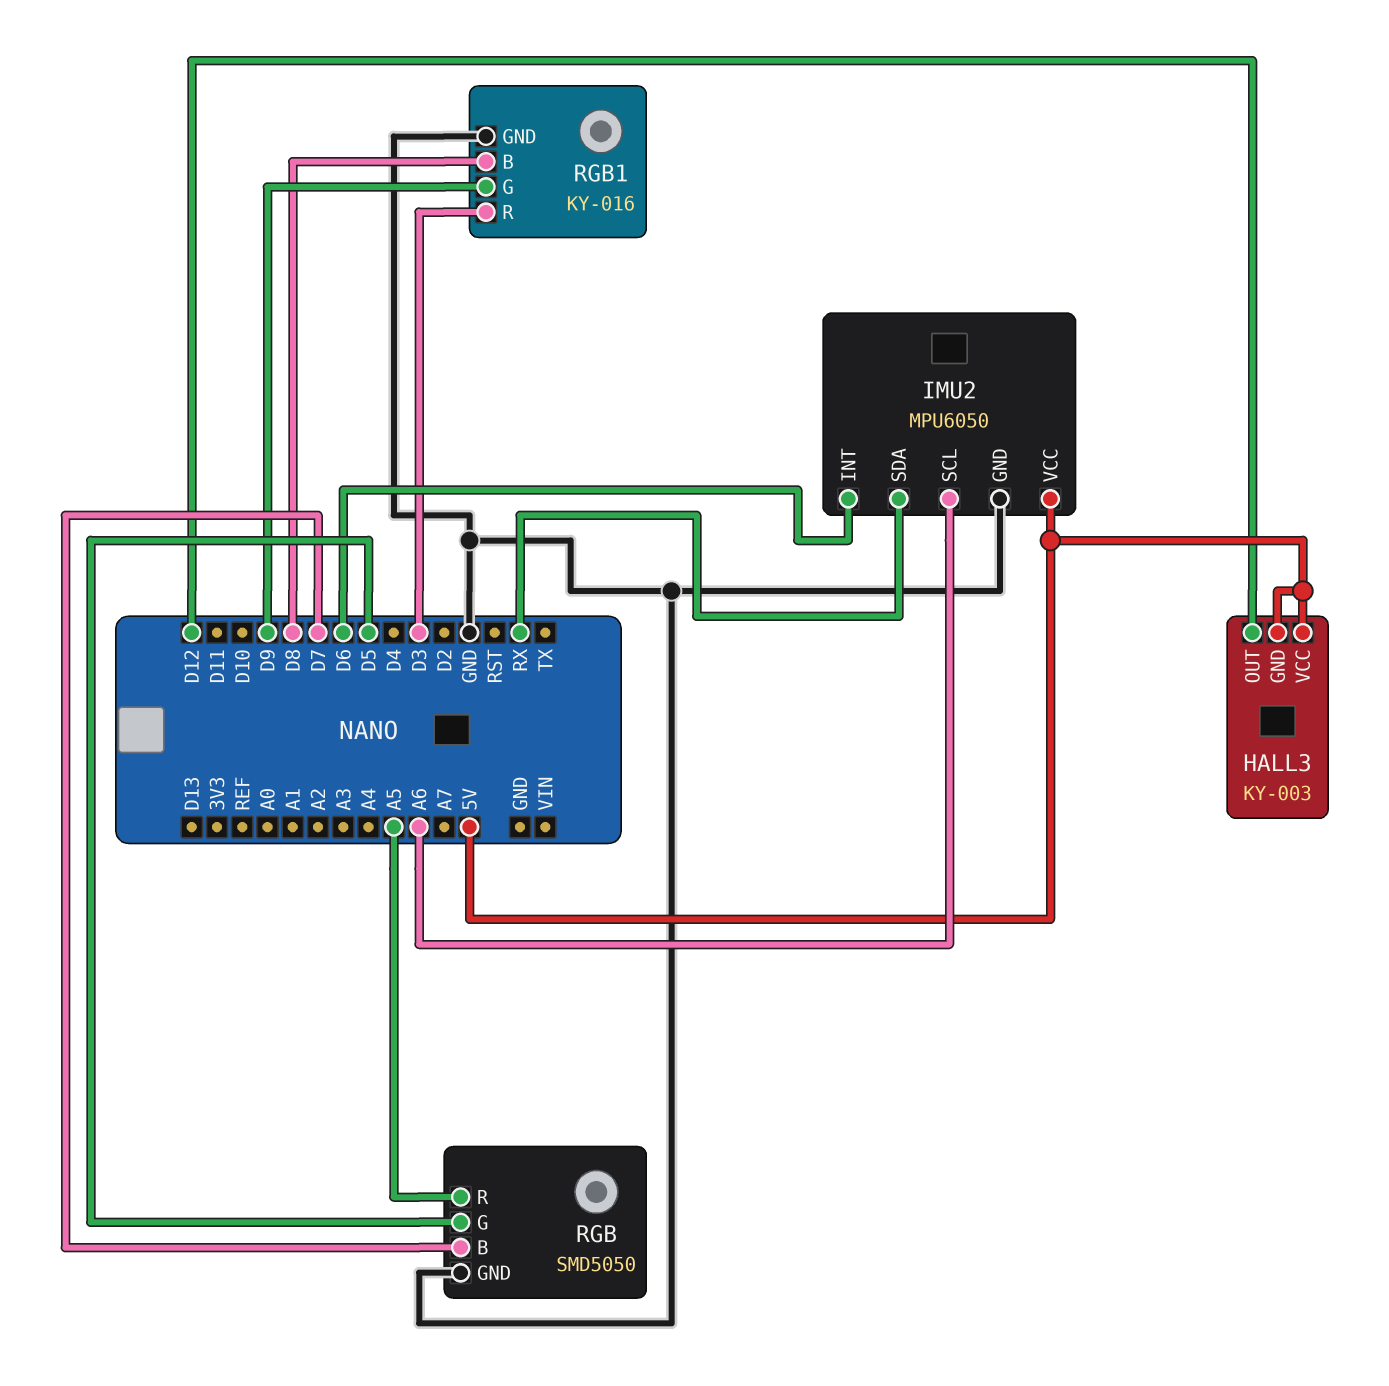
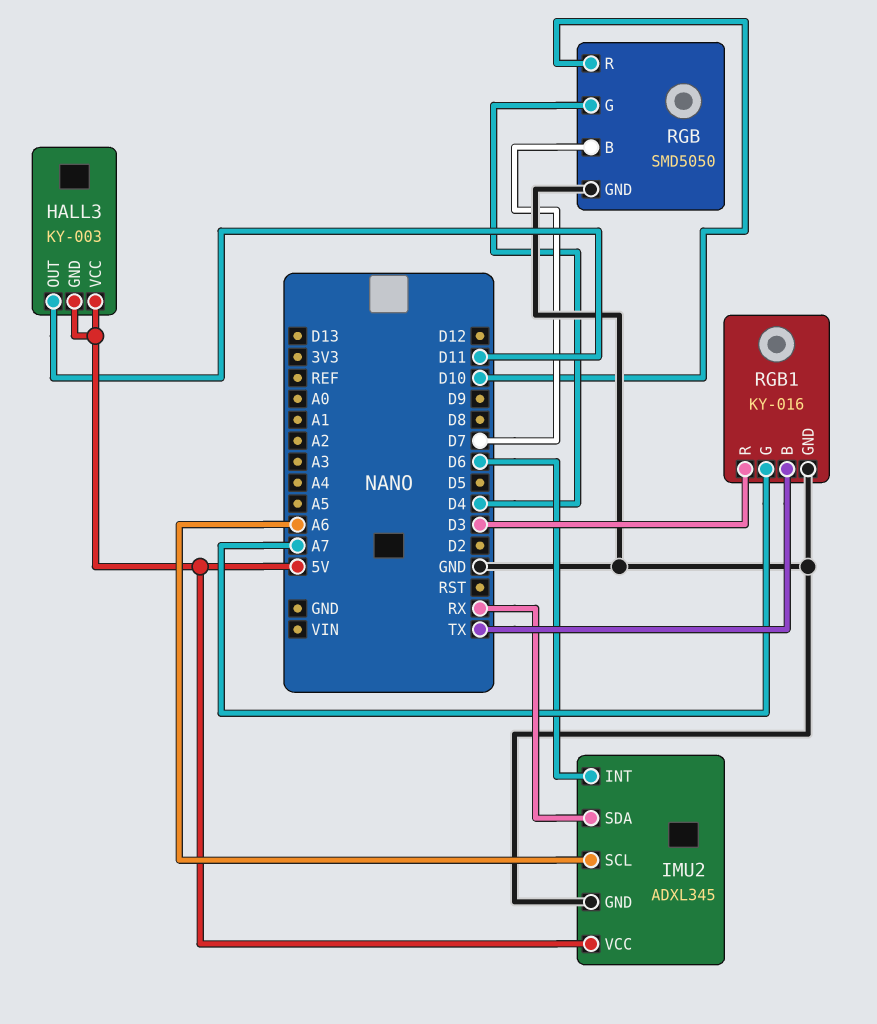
HALL3 pin OUT: D12 -> D11
IMU2: MPU6050 -> ADXL345
RGB pin G: D5 -> D4
RGB pin R: A5 -> D10
RGB1 pin B: D8 -> TX
RGB1 pin G: D9 -> A7

